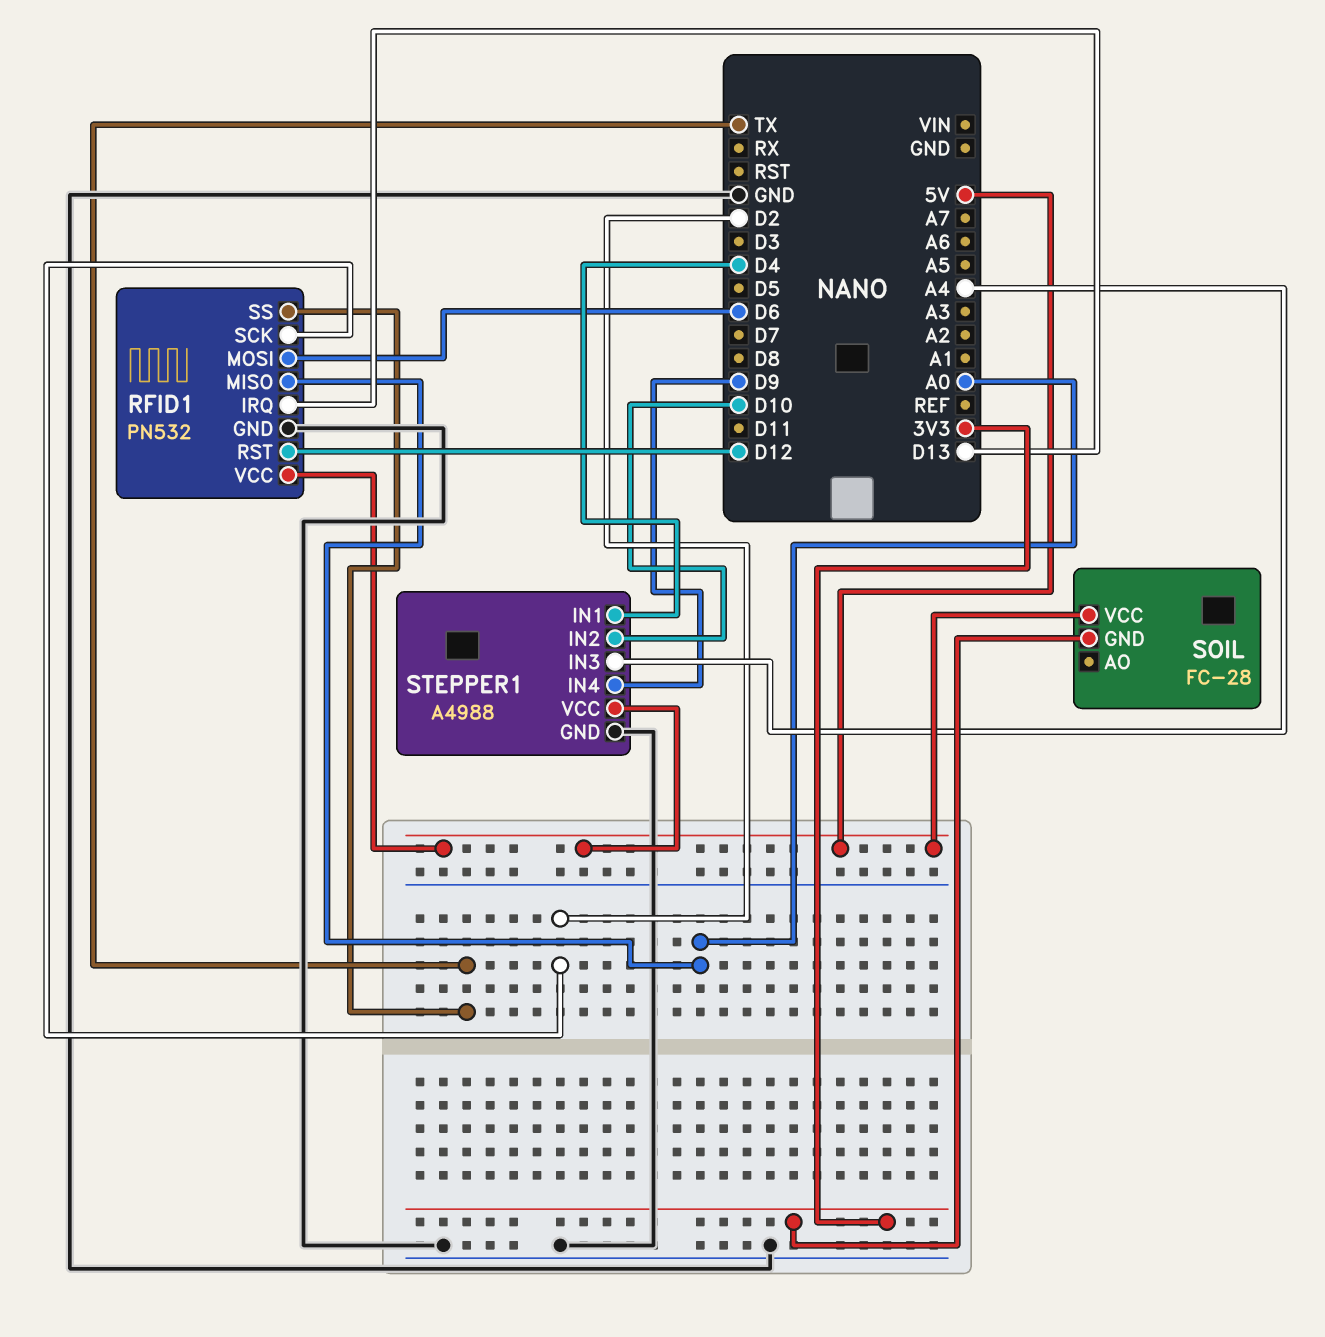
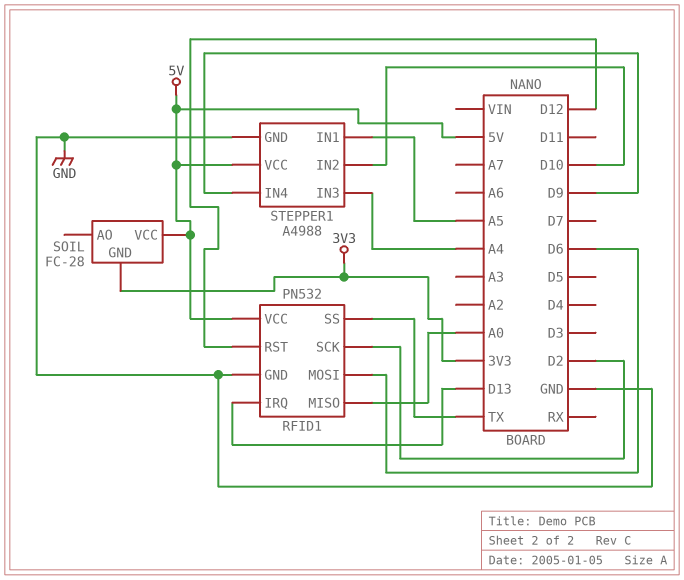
STEPPER1 pin IN1: D4 -> A5

